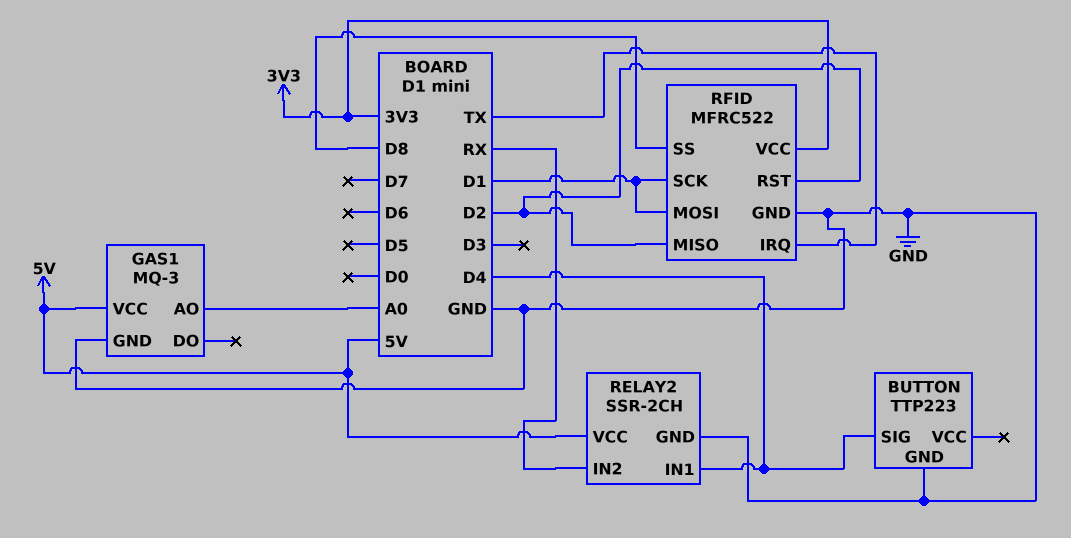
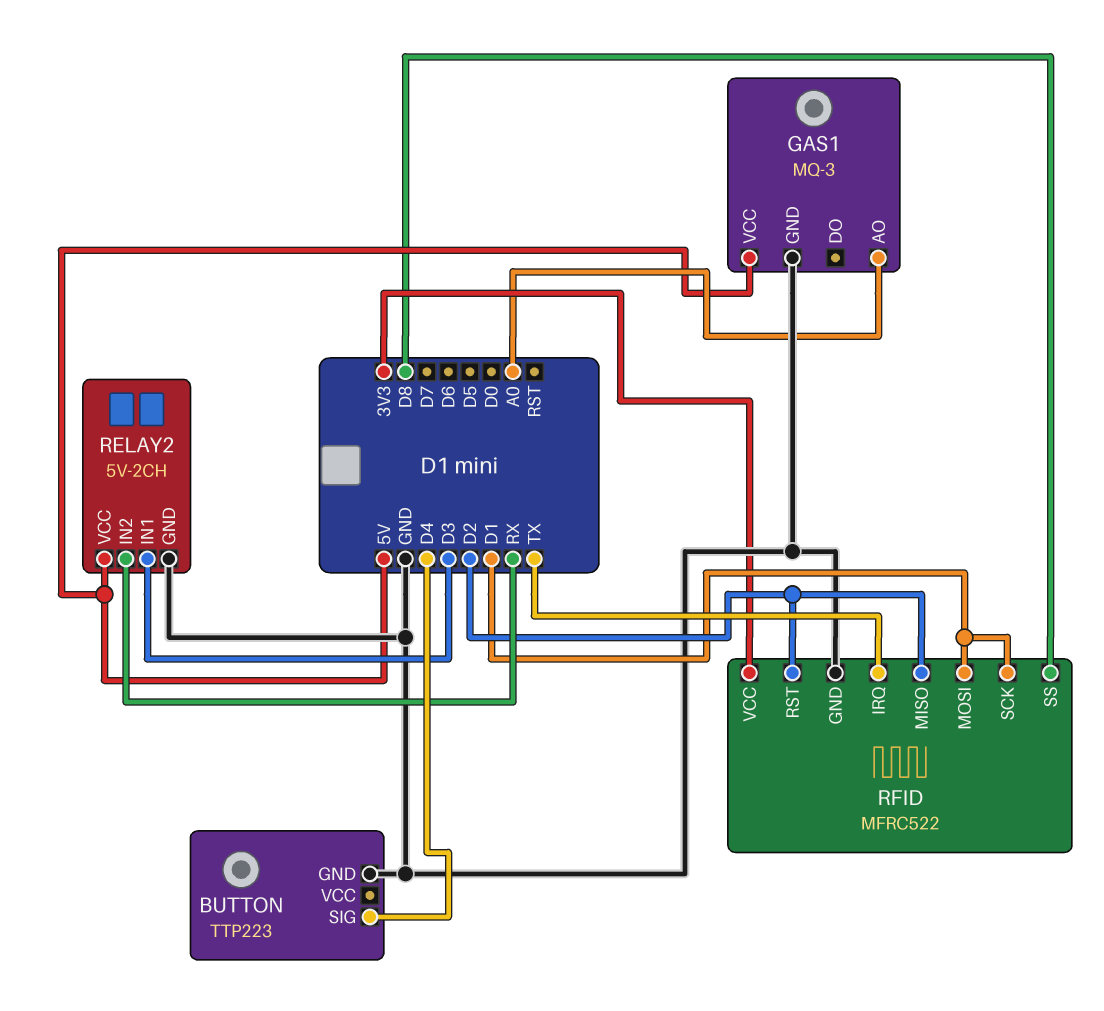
RELAY2: SSR-2CH -> 5V-2CH
RELAY2 pin IN1: D4 -> D3

